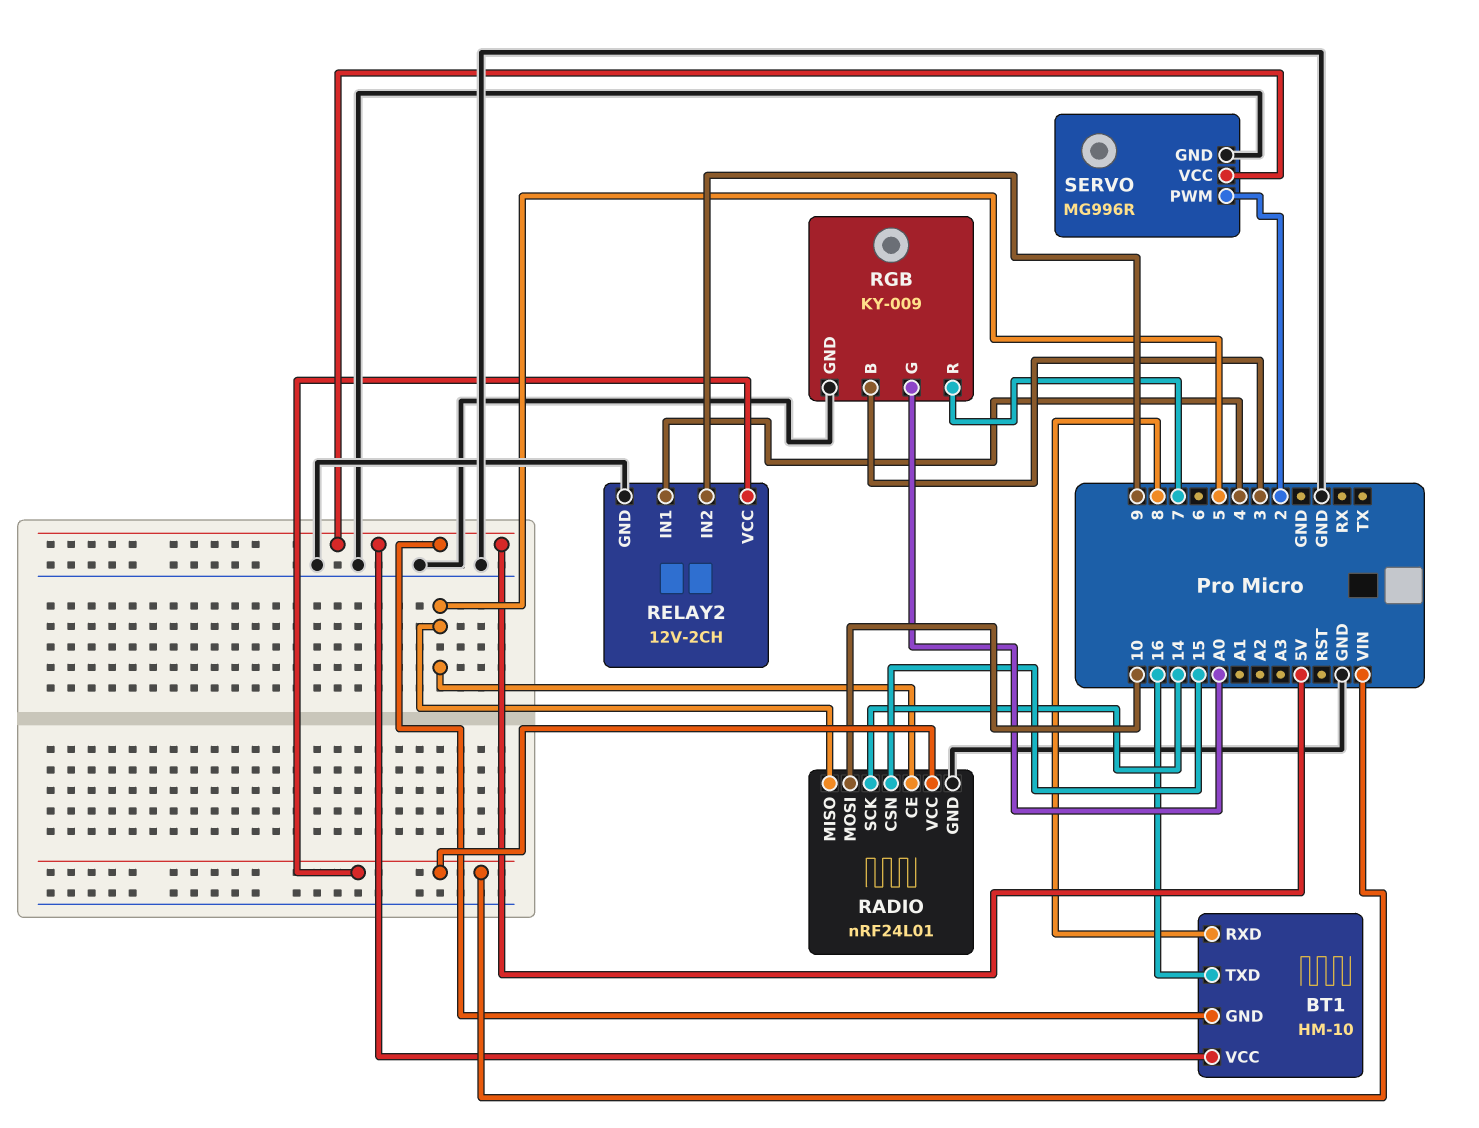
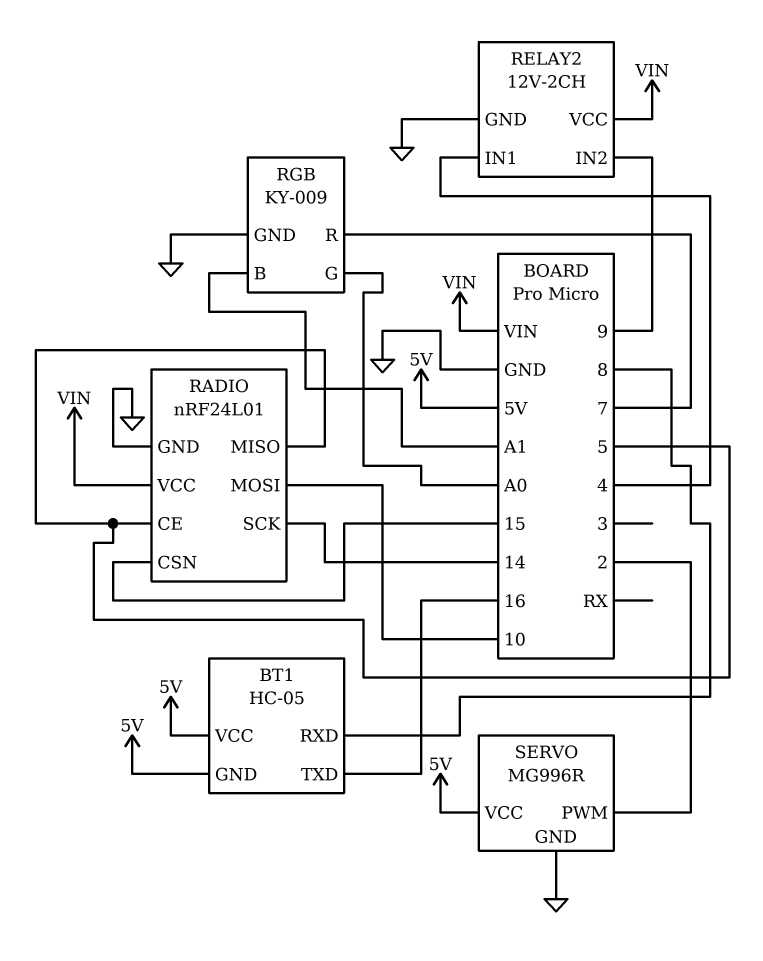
BT1: HM-10 -> HC-05
RGB pin B: 3 -> A1

